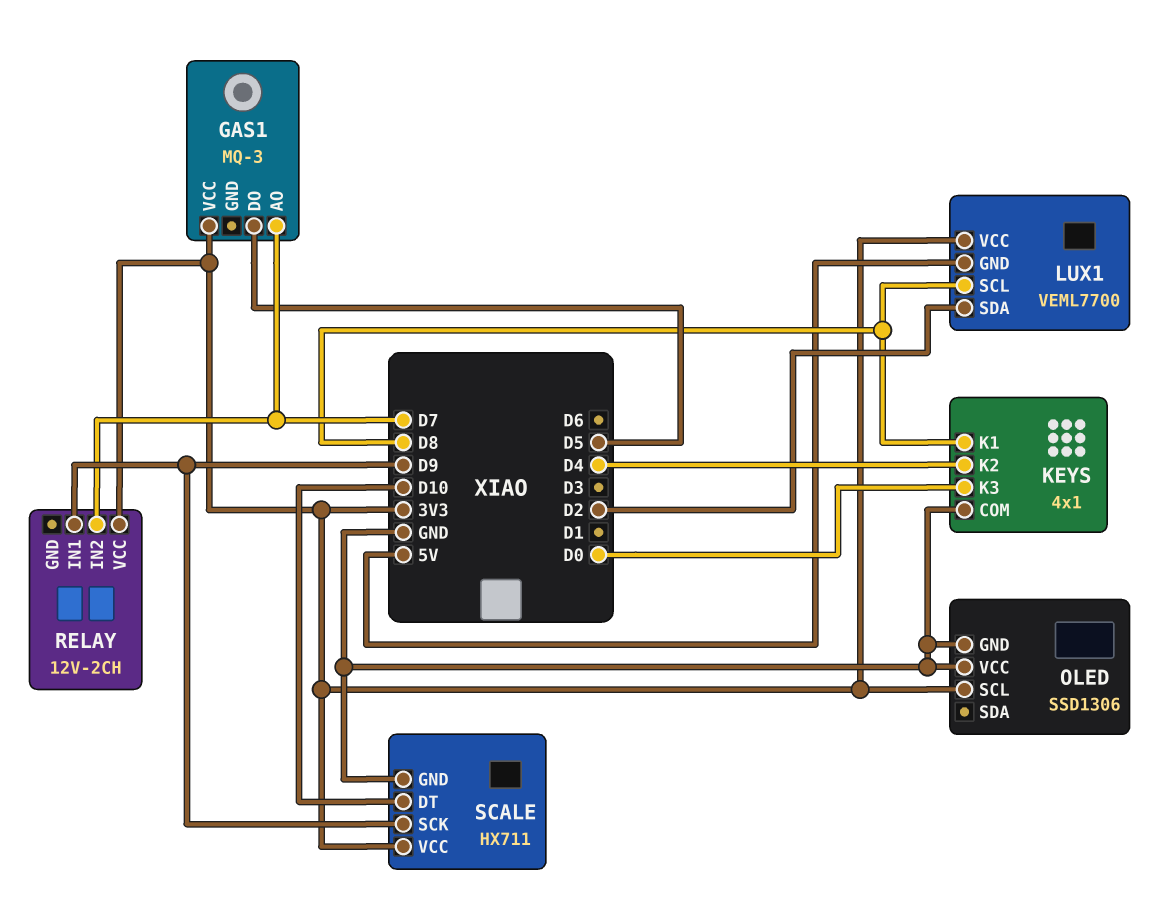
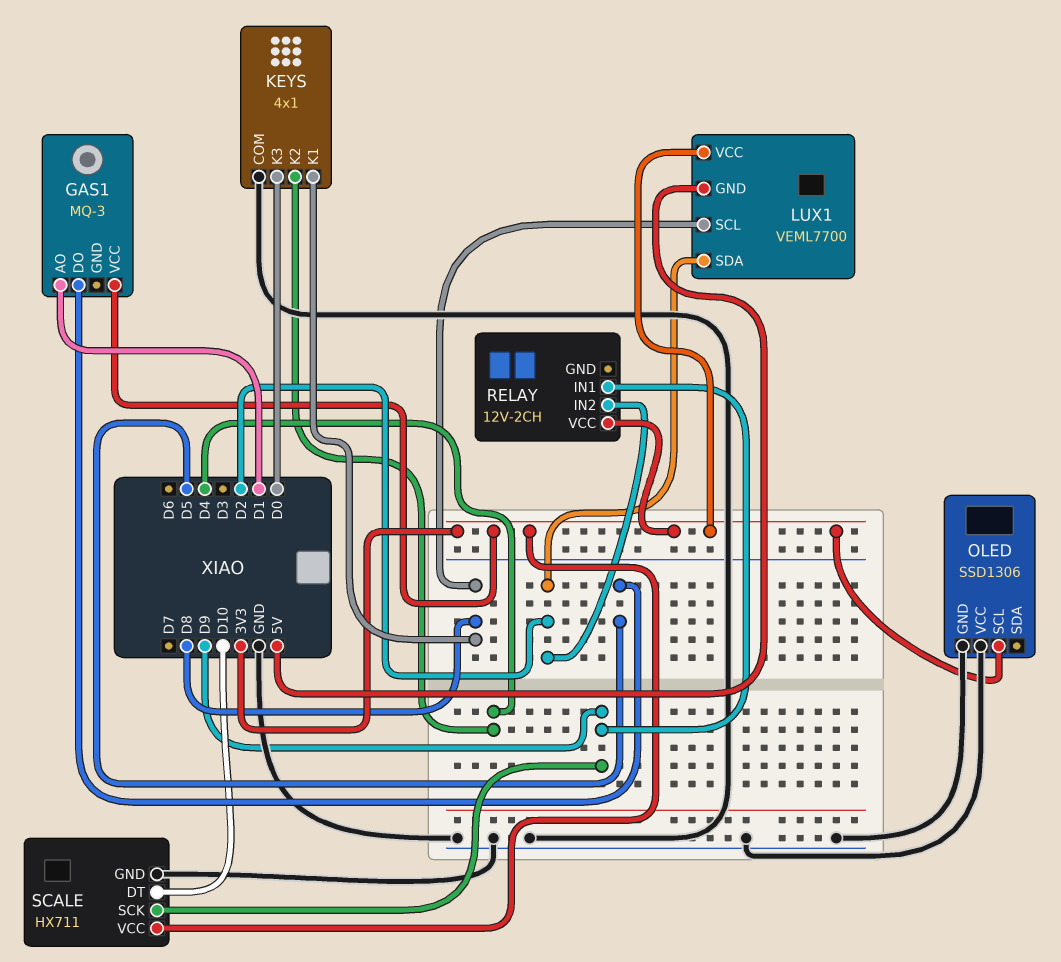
GAS1 pin AO: D7 -> D1
RELAY pin IN2: D7 -> D2

